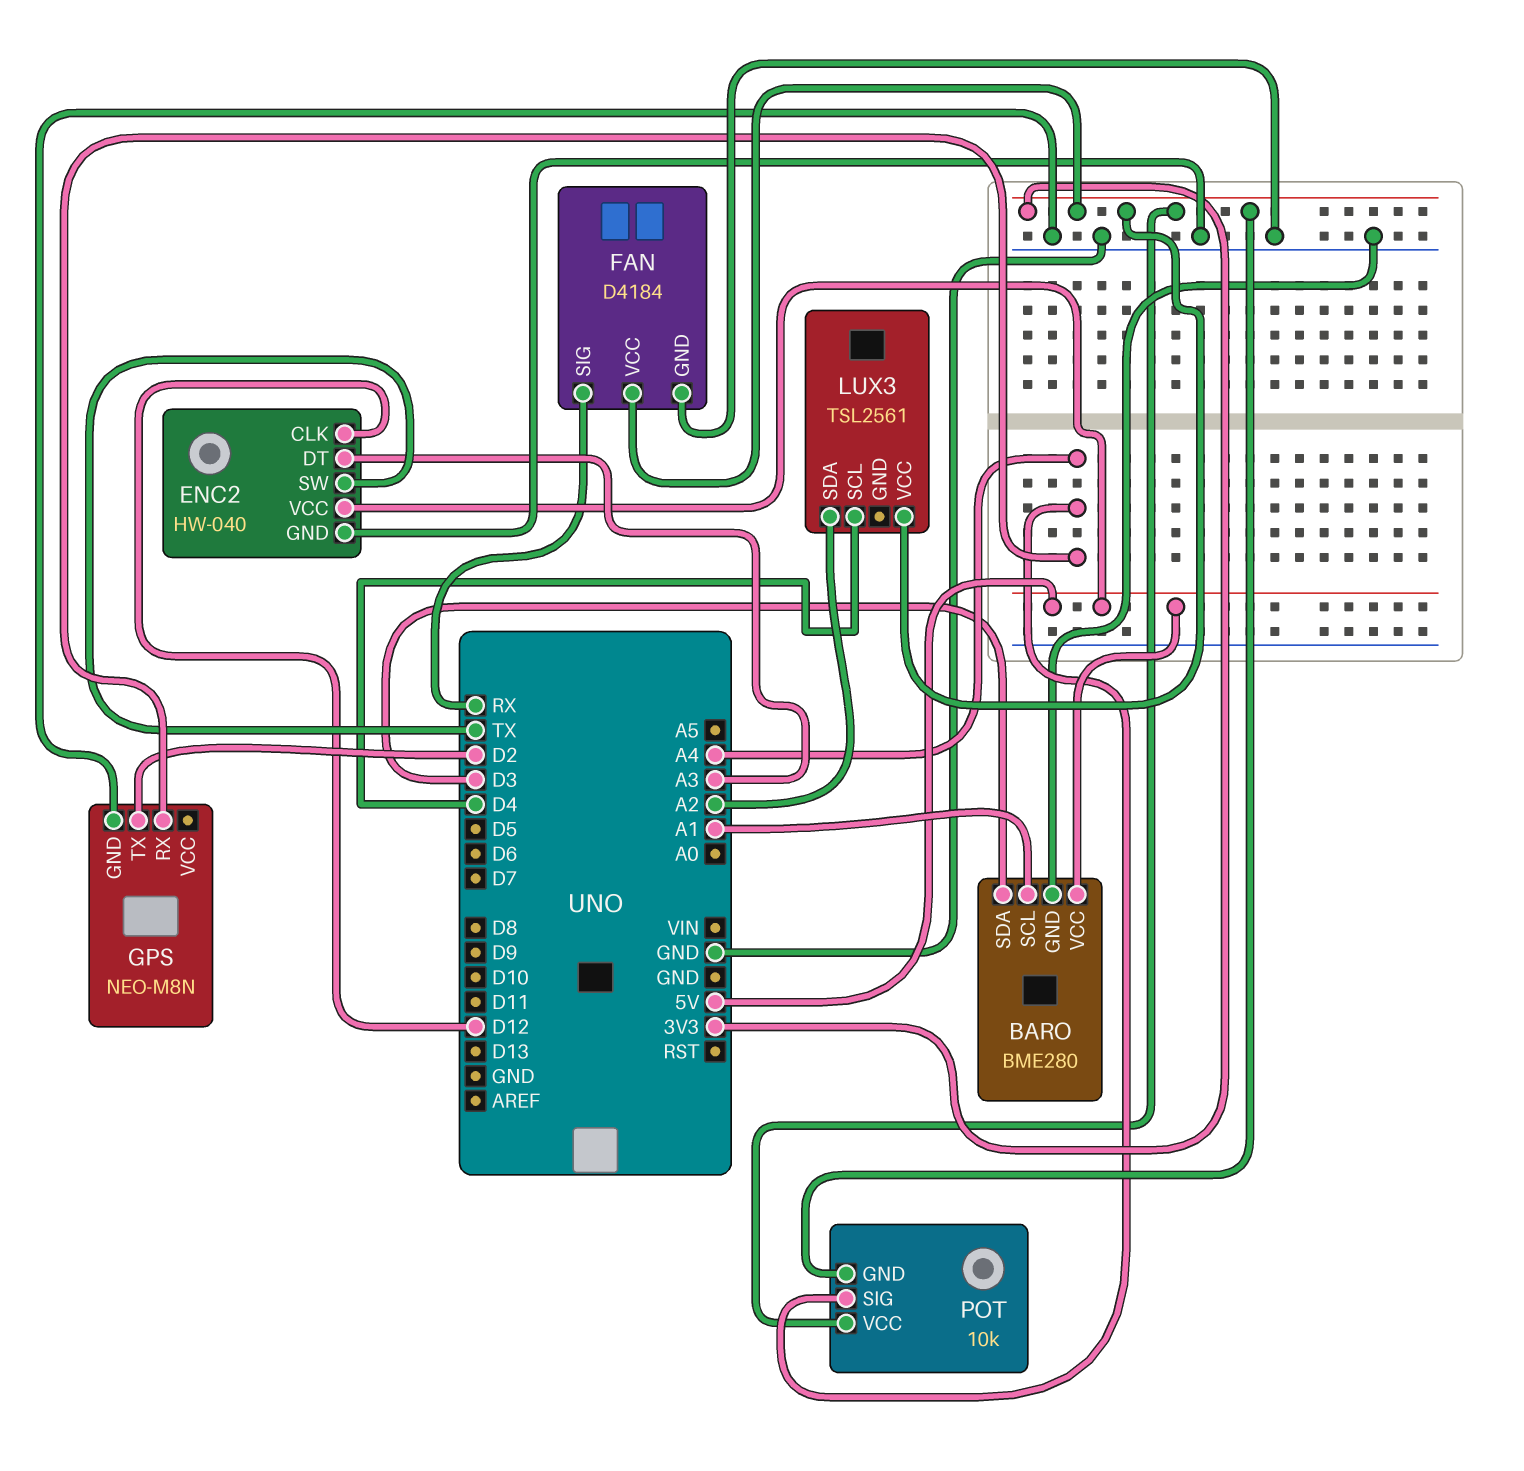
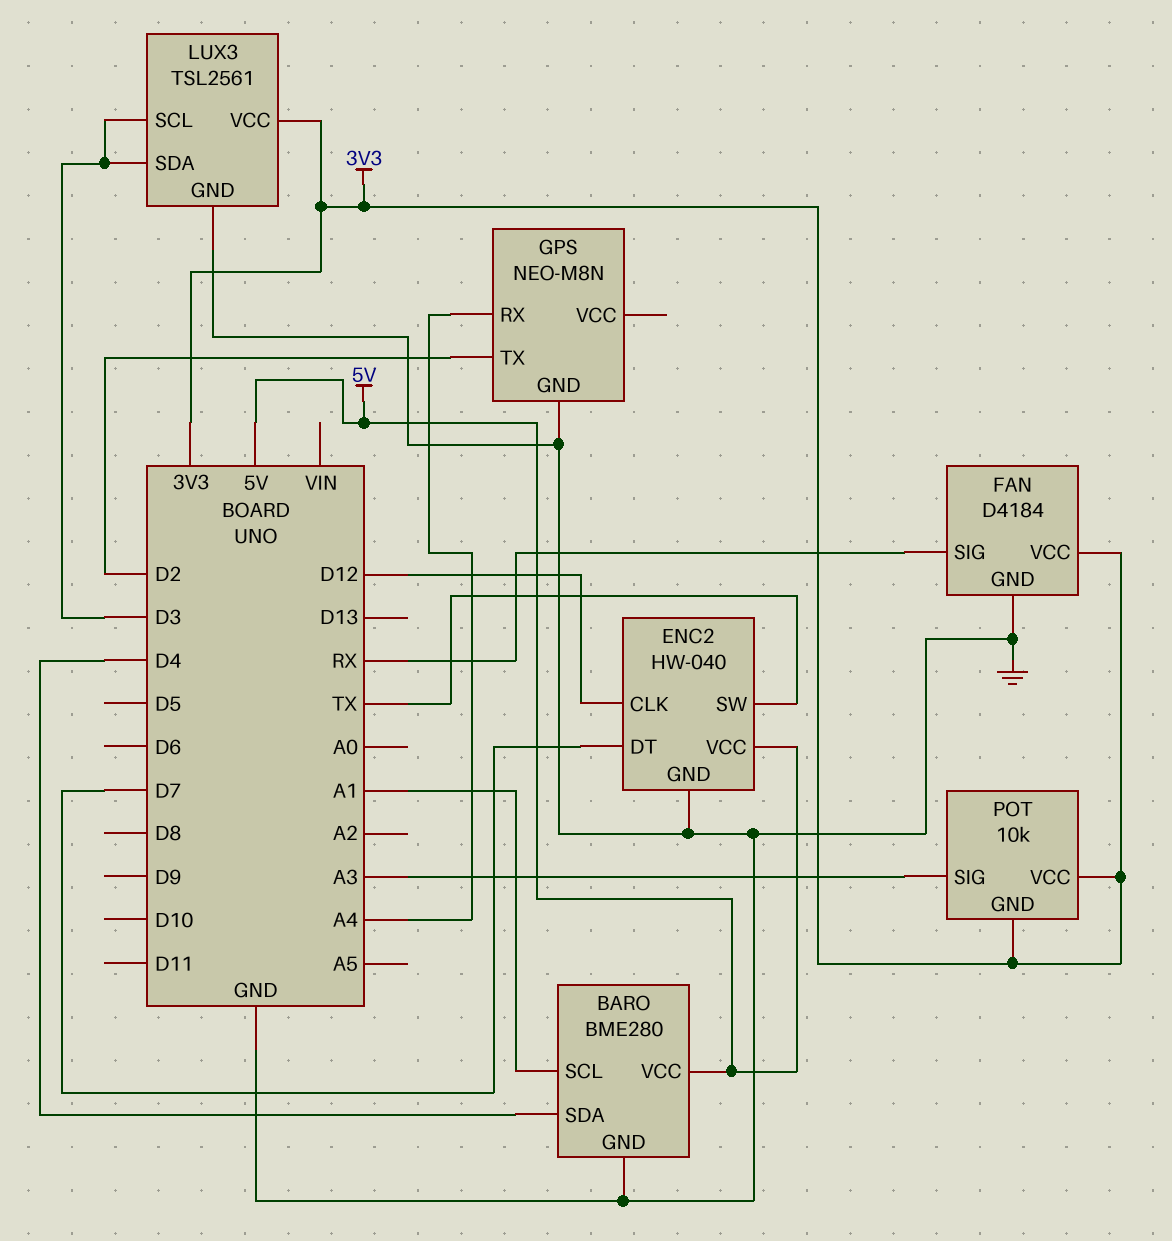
BARO pin SDA: D3 -> D4
ENC2 pin DT: A3 -> D7
LUX3 pin GND: none -> GND
LUX3 pin SCL: D4 -> D3
LUX3 pin SDA: A2 -> D3
POT pin SIG: A4 -> A3

